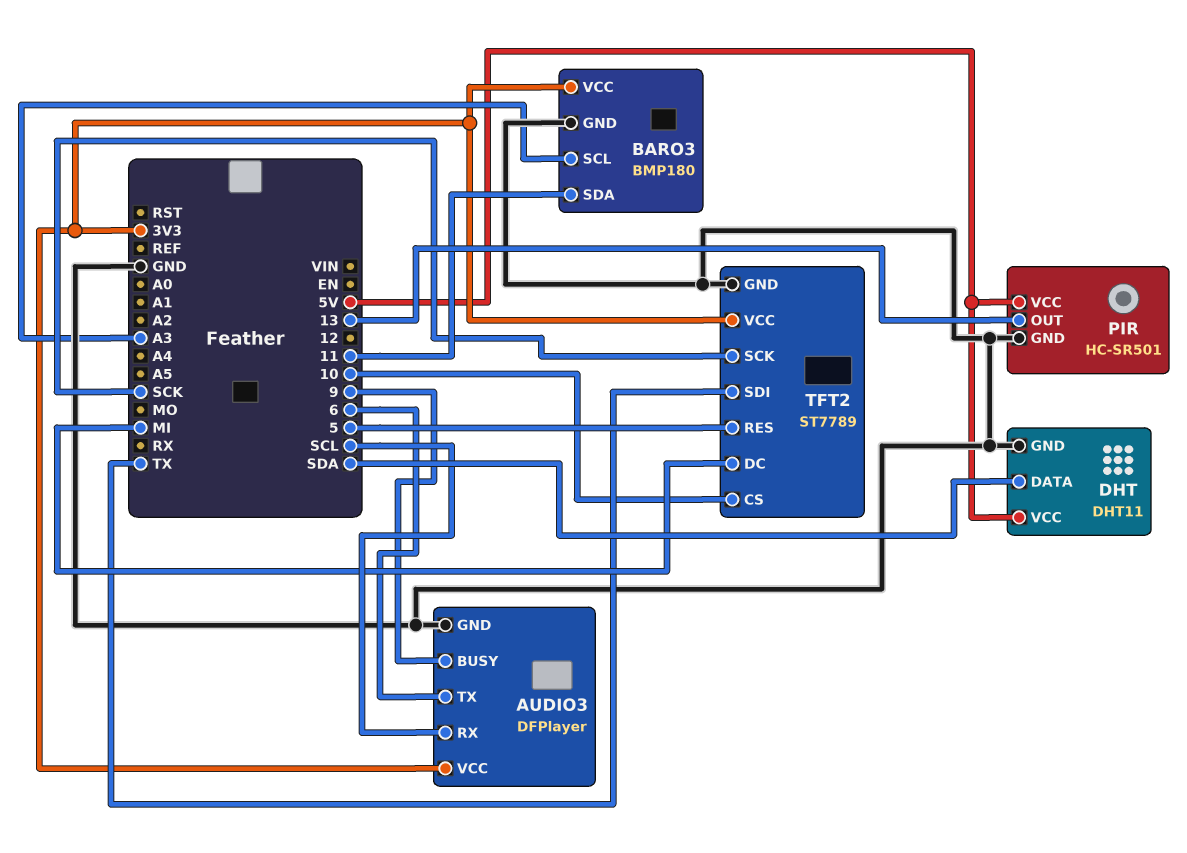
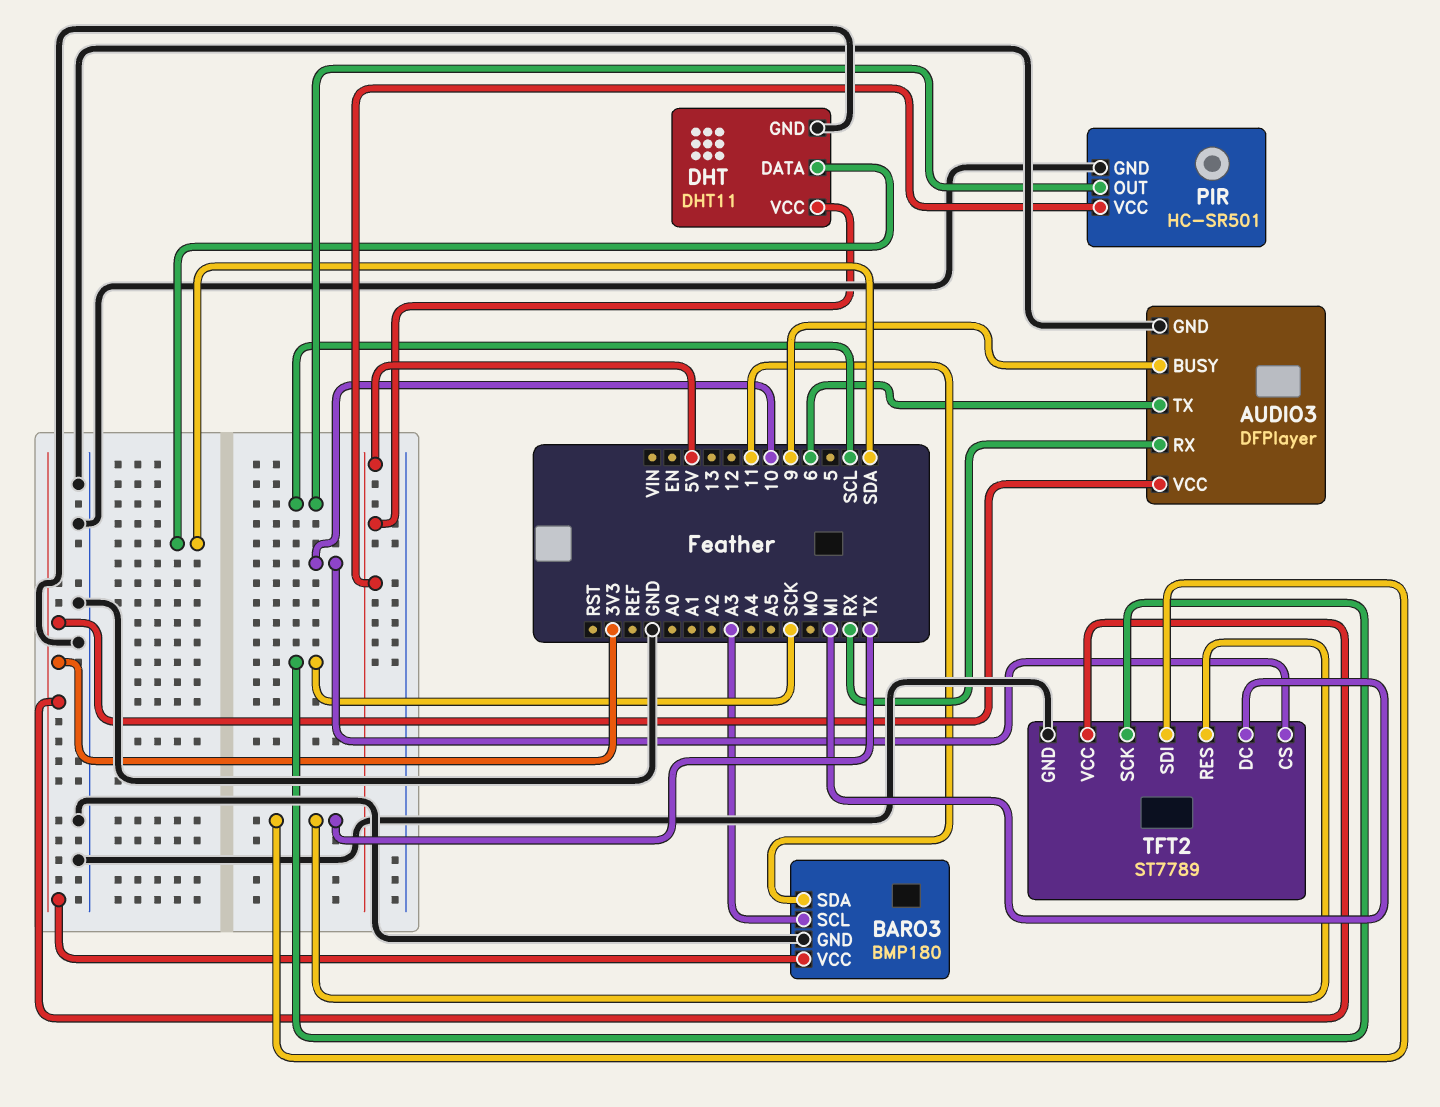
AUDIO3 pin RX: SCL -> RX
PIR pin OUT: 13 -> SCL
TFT2 pin RES: 5 -> TX

